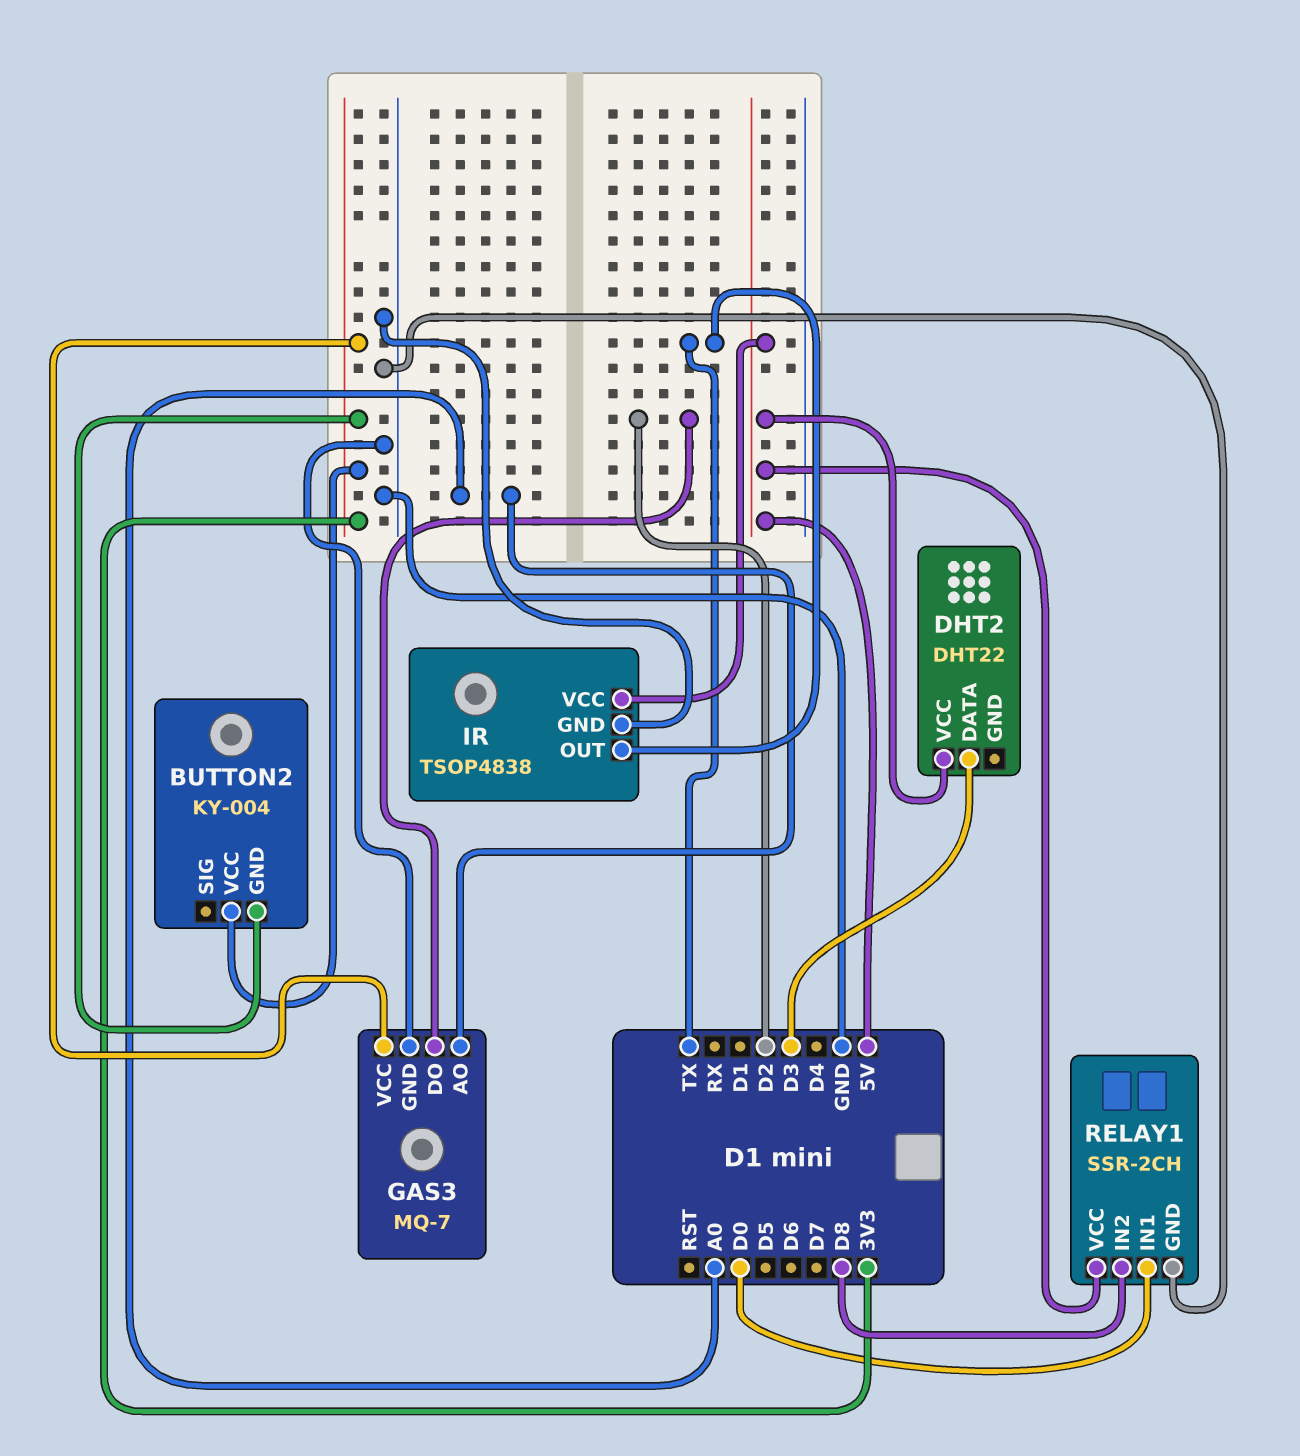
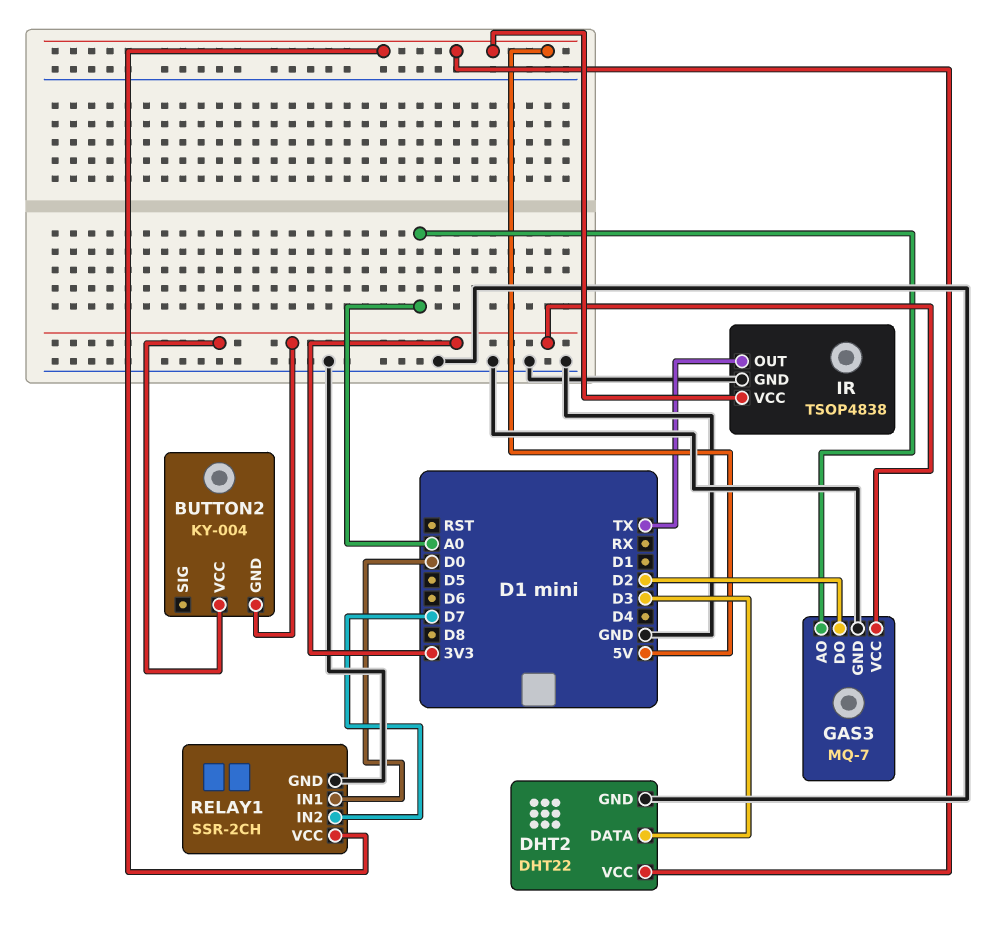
DHT2 pin GND: none -> GND
RELAY1 pin IN2: D8 -> D7

